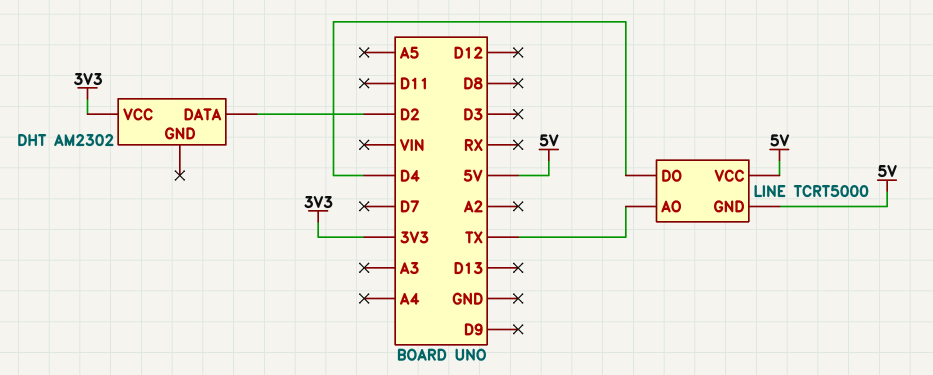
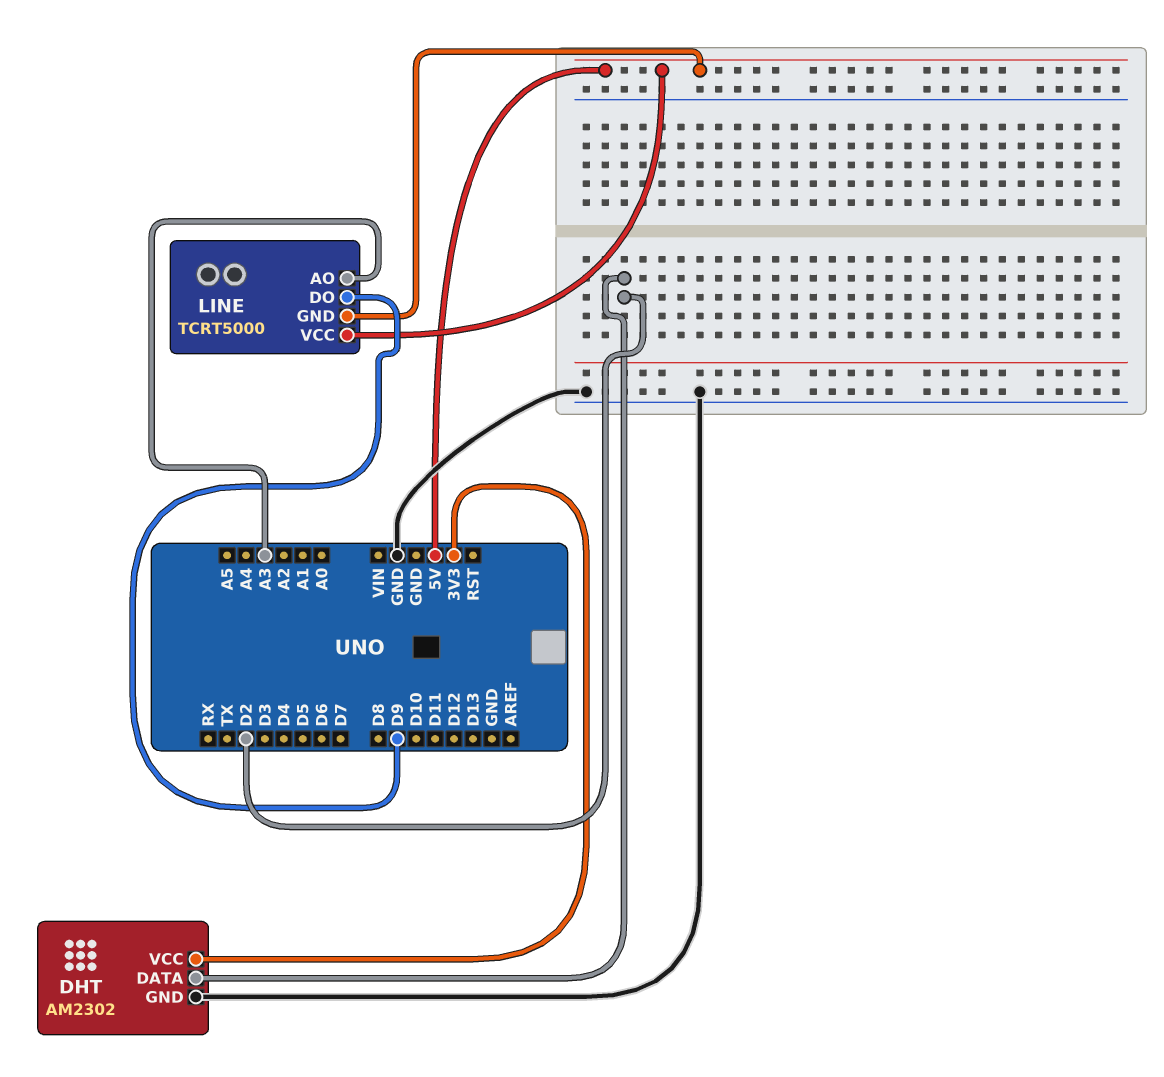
DHT pin GND: none -> GND
LINE pin AO: TX -> A3
LINE pin DO: D4 -> D9

